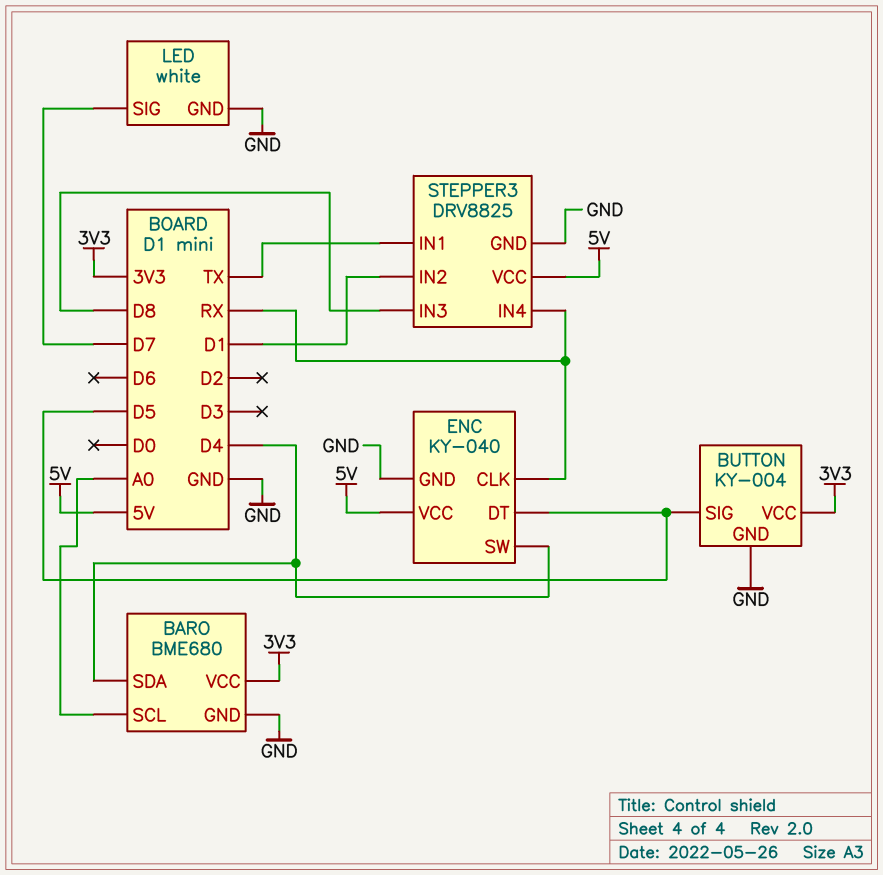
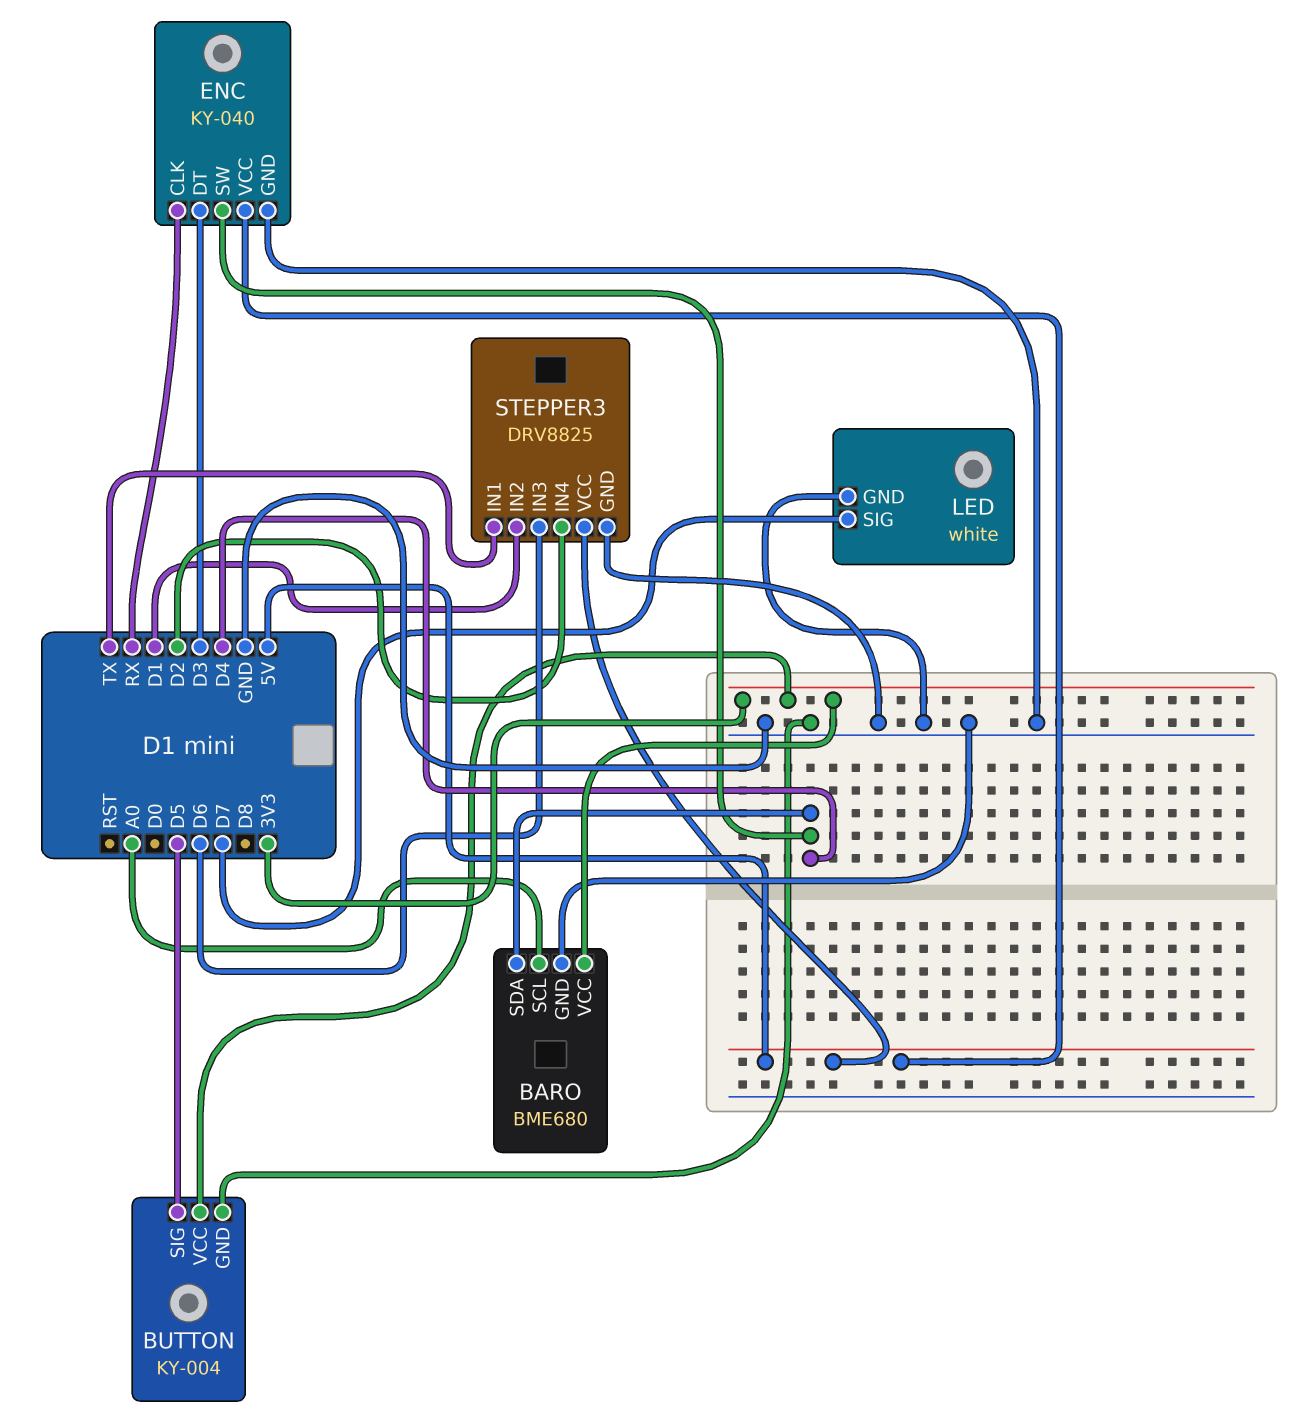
ENC pin DT: D5 -> D3
STEPPER3 pin IN3: D8 -> D6
STEPPER3 pin IN4: RX -> D2

